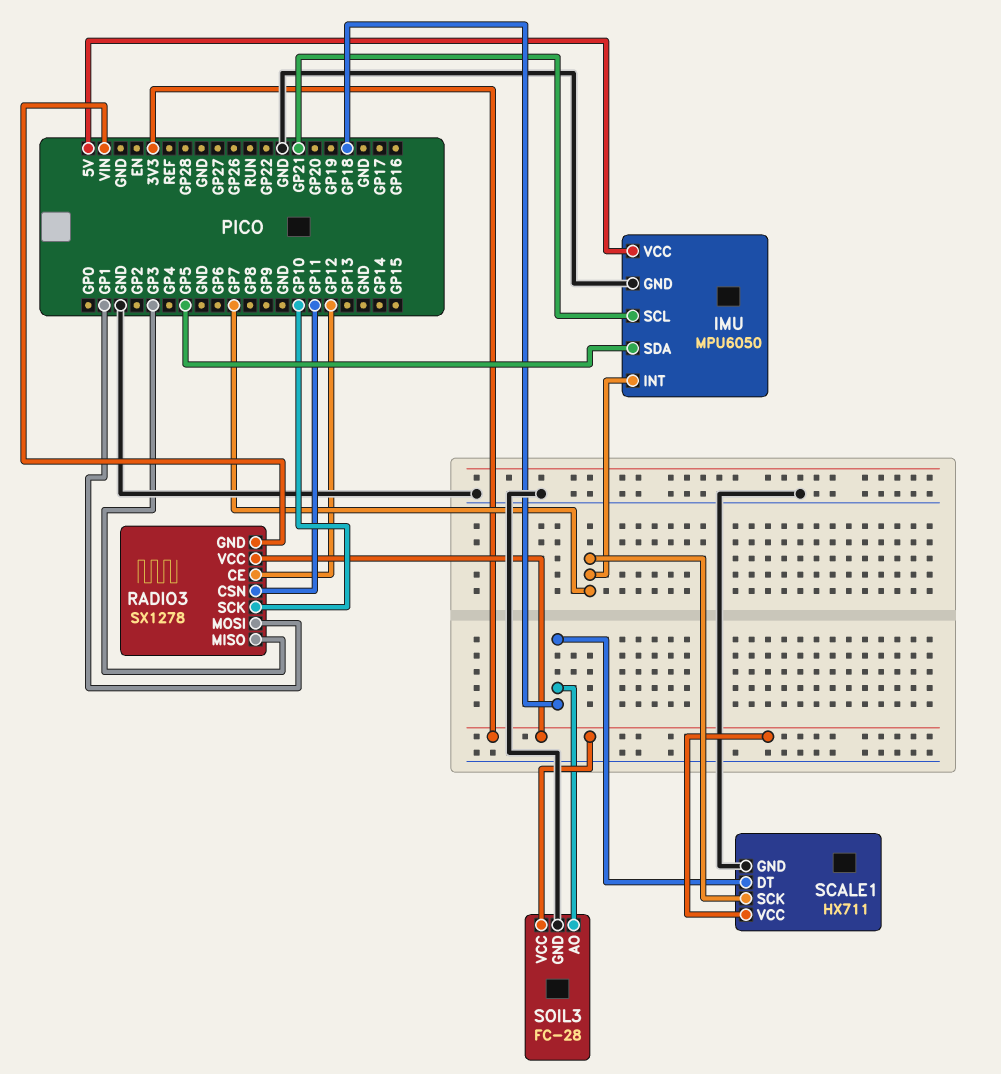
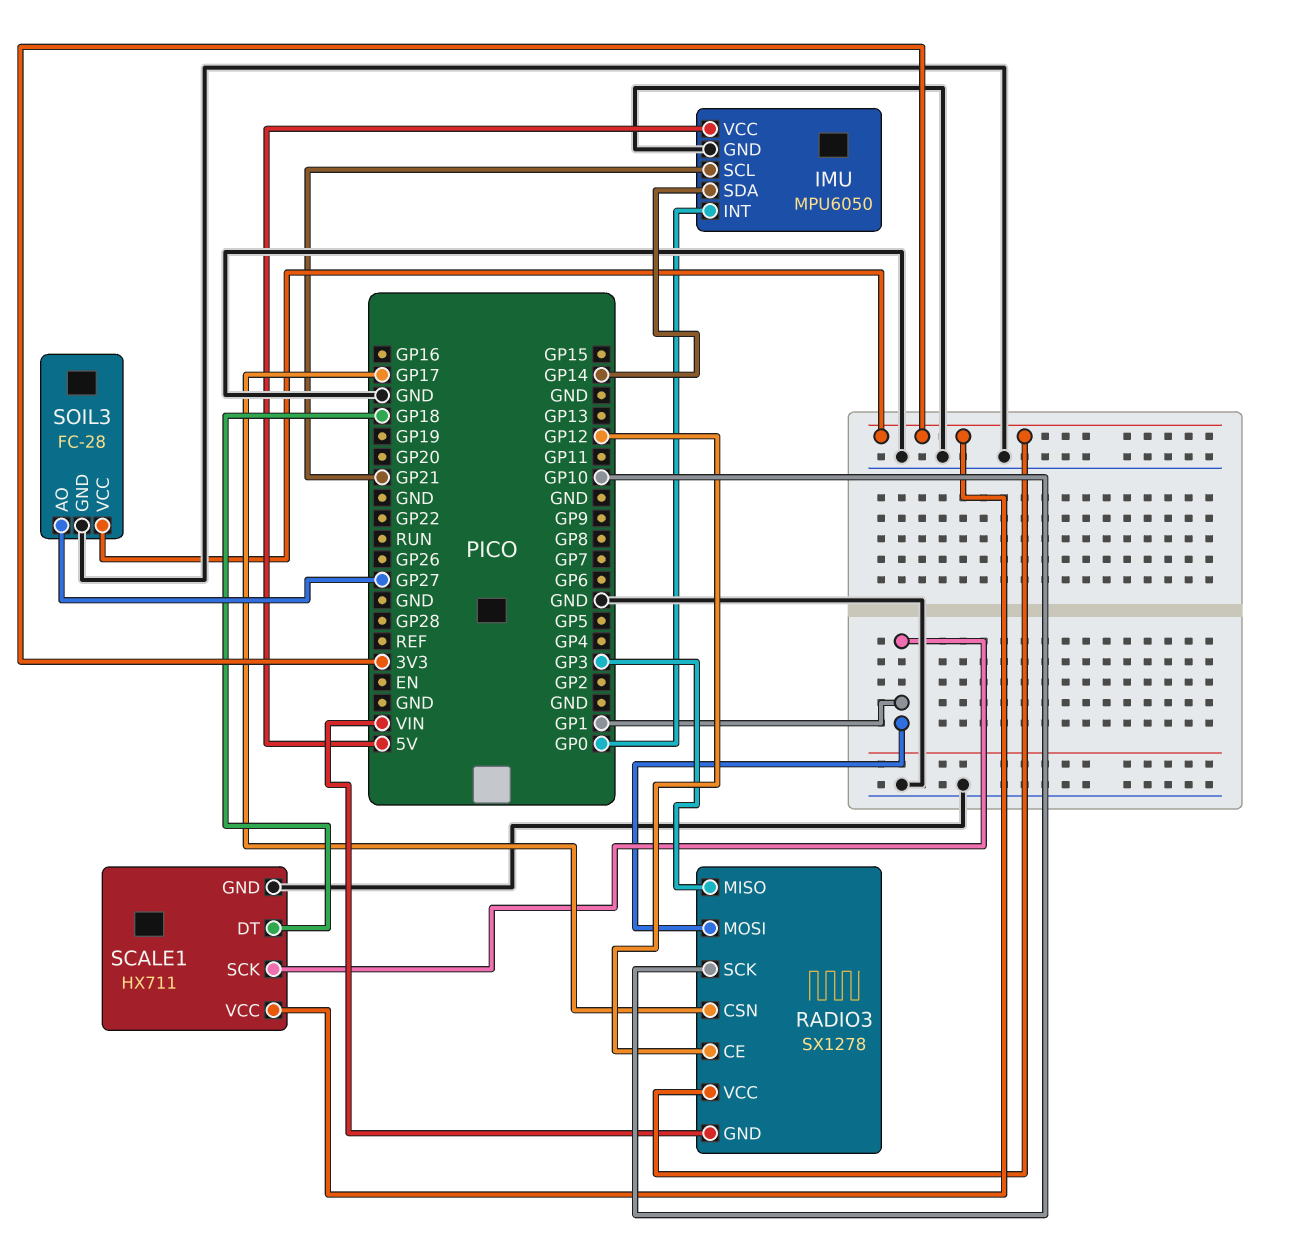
IMU pin INT: GP7 -> GP0
IMU pin SDA: GP5 -> GP14
RADIO3 pin CSN: GP11 -> GP17
SCALE1 pin SCK: GP7 -> GP1
SOIL3 pin AO: GP18 -> GP27

